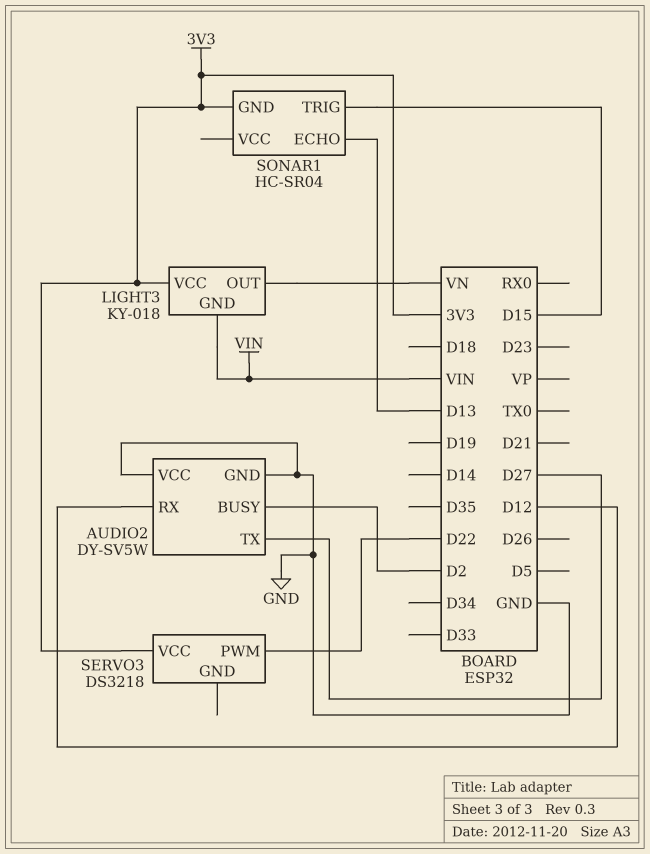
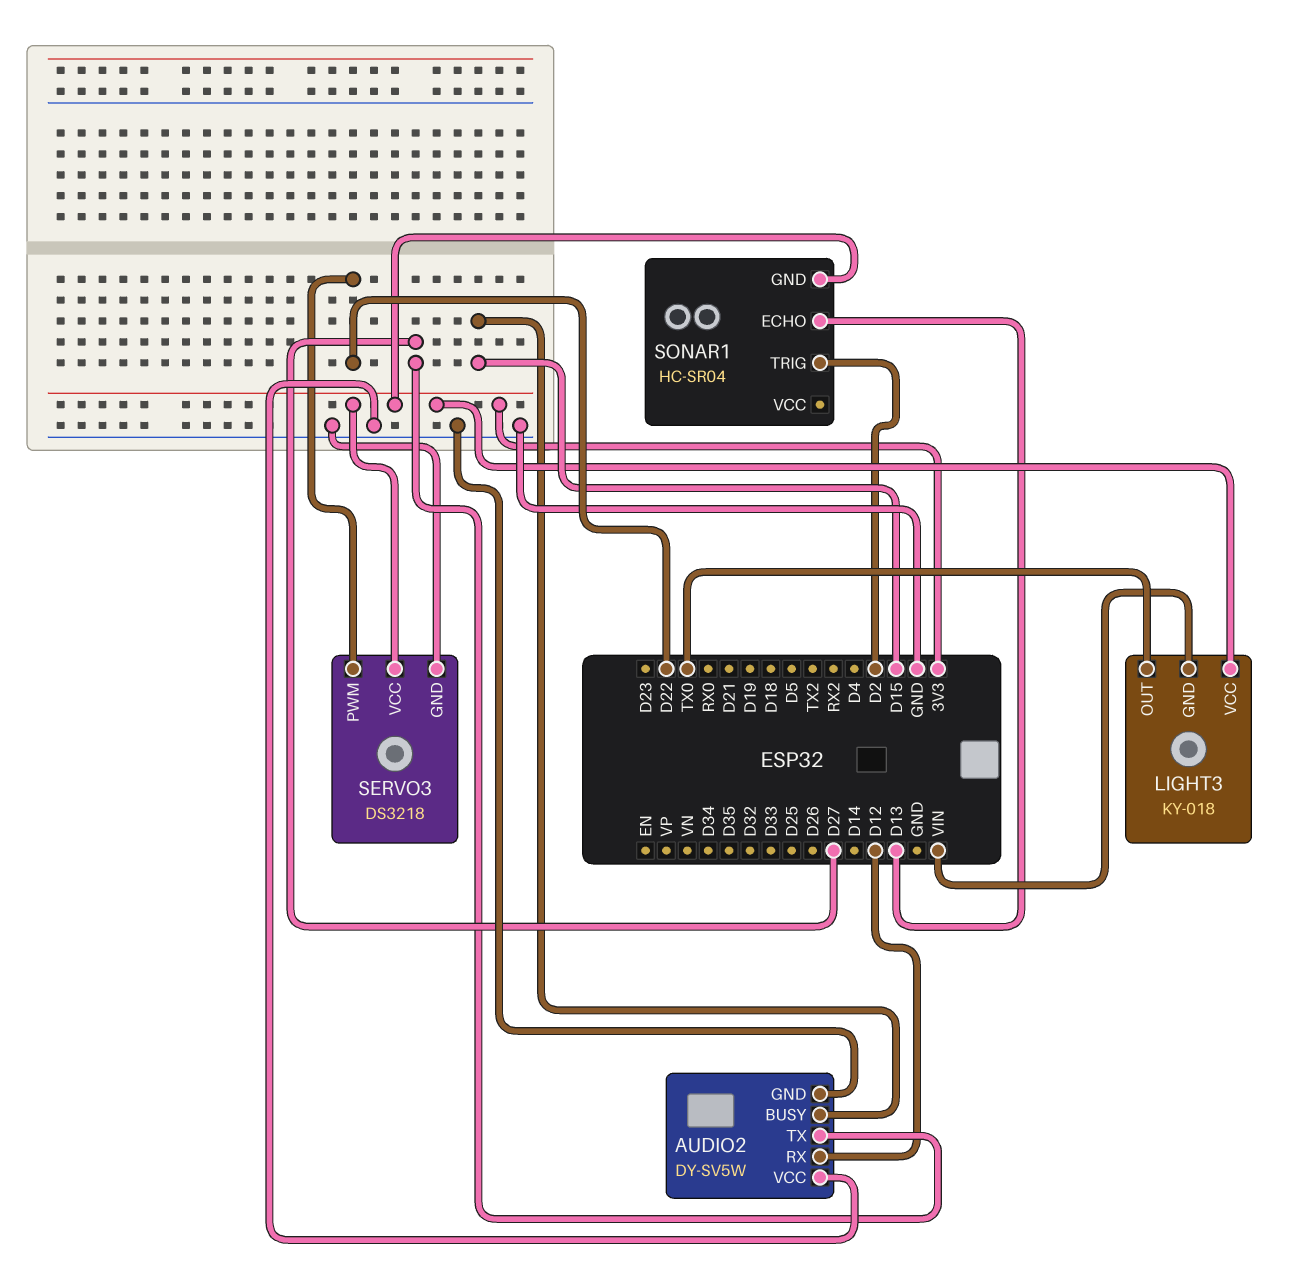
AUDIO2 pin BUSY: D2 -> D15
LIGHT3 pin OUT: VN -> TX0
SERVO3 pin GND: none -> GND
SONAR1 pin TRIG: D15 -> D2

